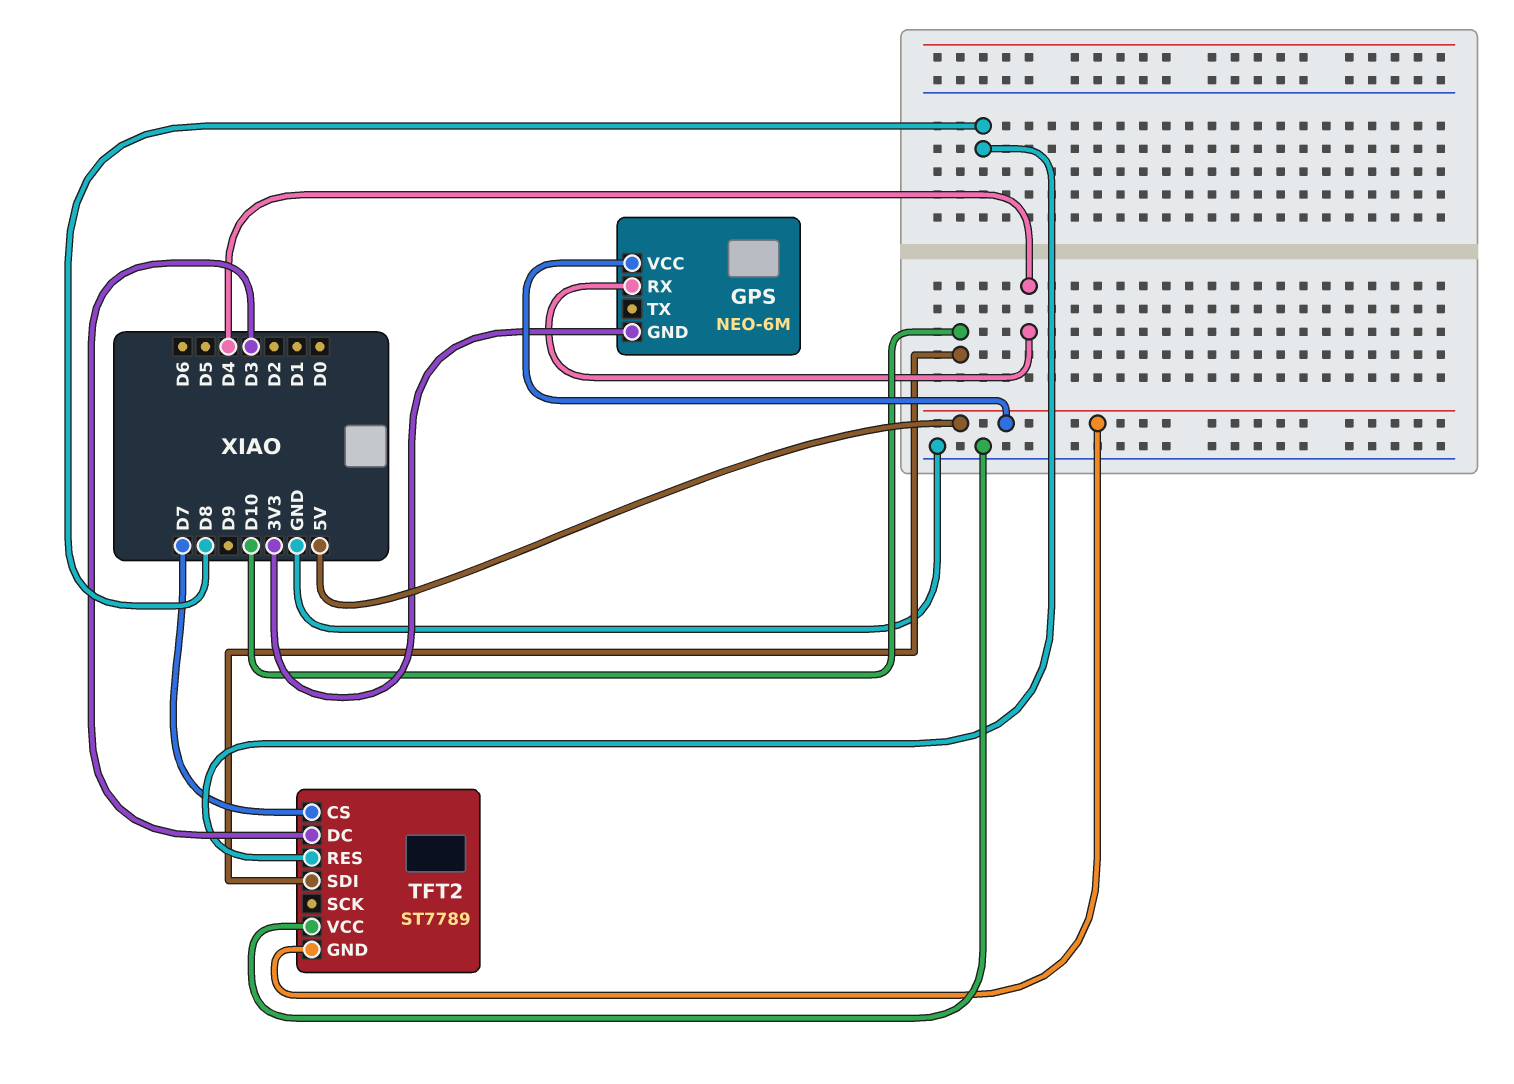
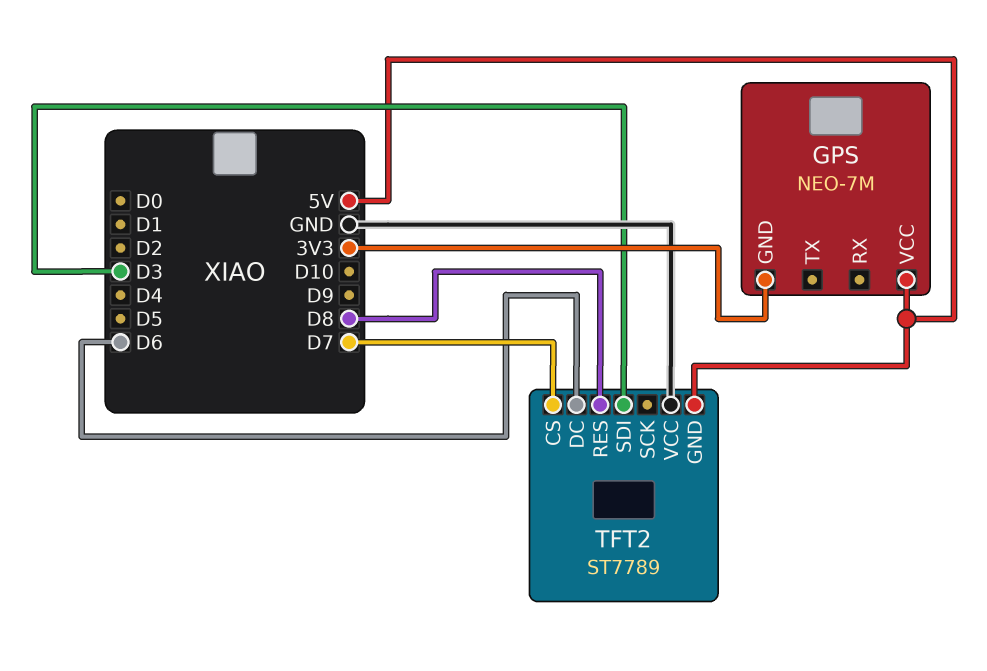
GPS: NEO-6M -> NEO-7M
GPS pin RX: D4 -> none
TFT2 pin DC: D3 -> D6
TFT2 pin SDI: D10 -> D3

